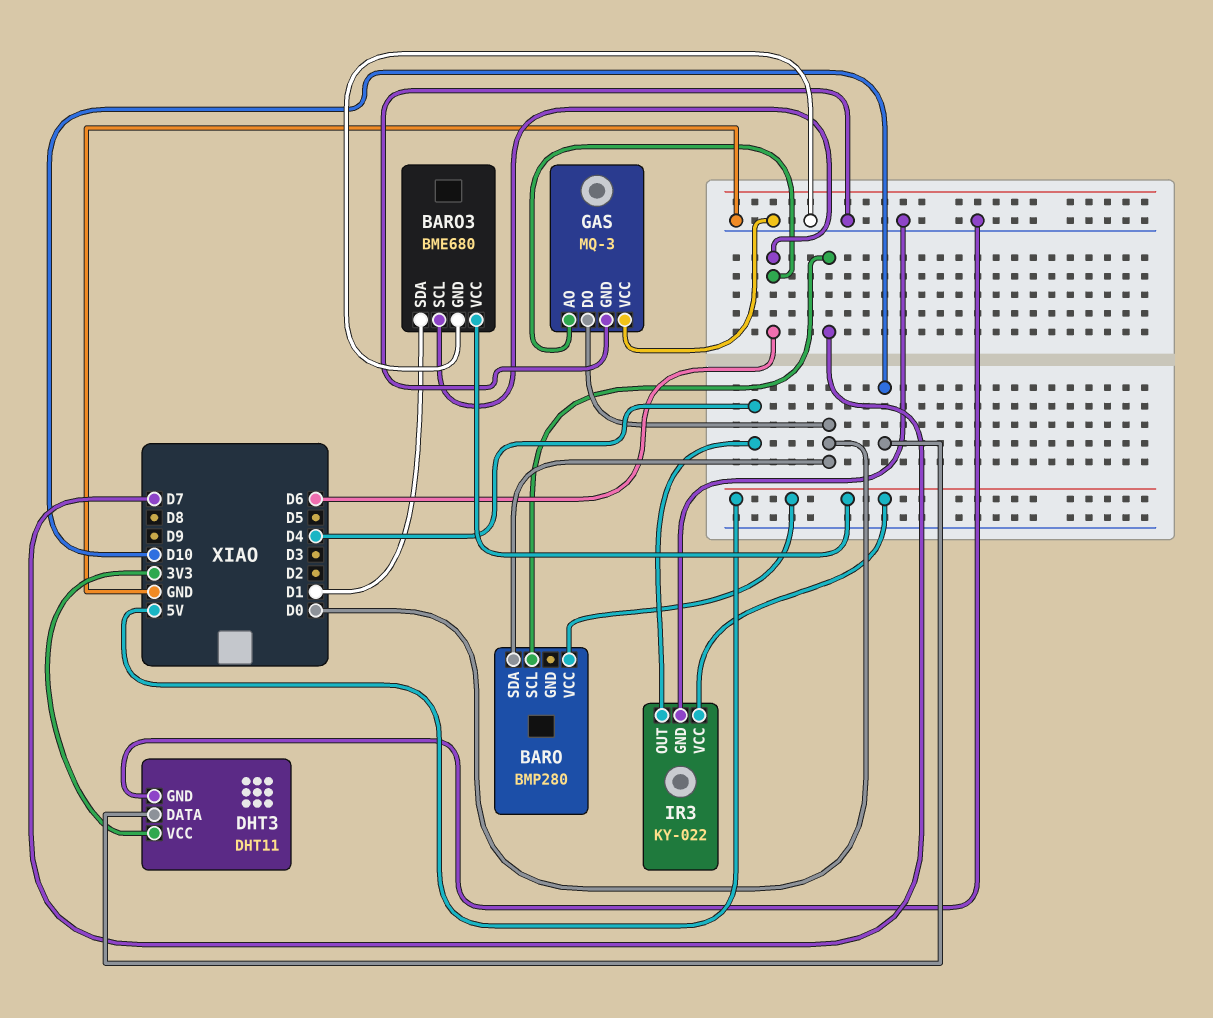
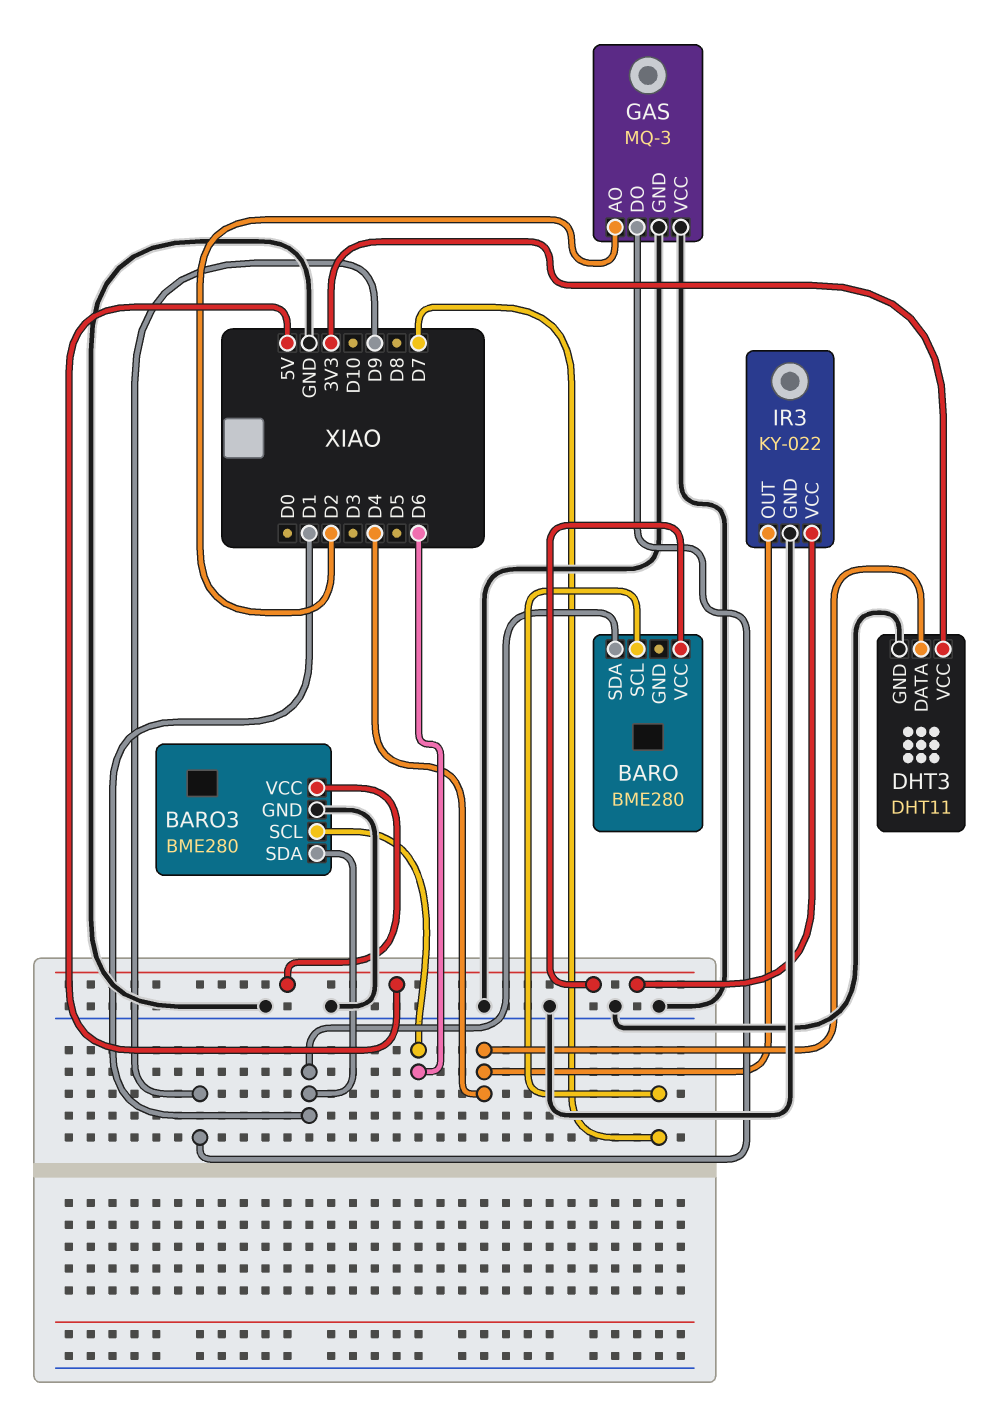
BARO: BMP280 -> BME280
BARO pin SDA: D0 -> D1
BARO3: BME680 -> BME280
DHT3 pin DATA: D10 -> D4
GAS pin AO: D6 -> D2
GAS pin DO: D0 -> D9

